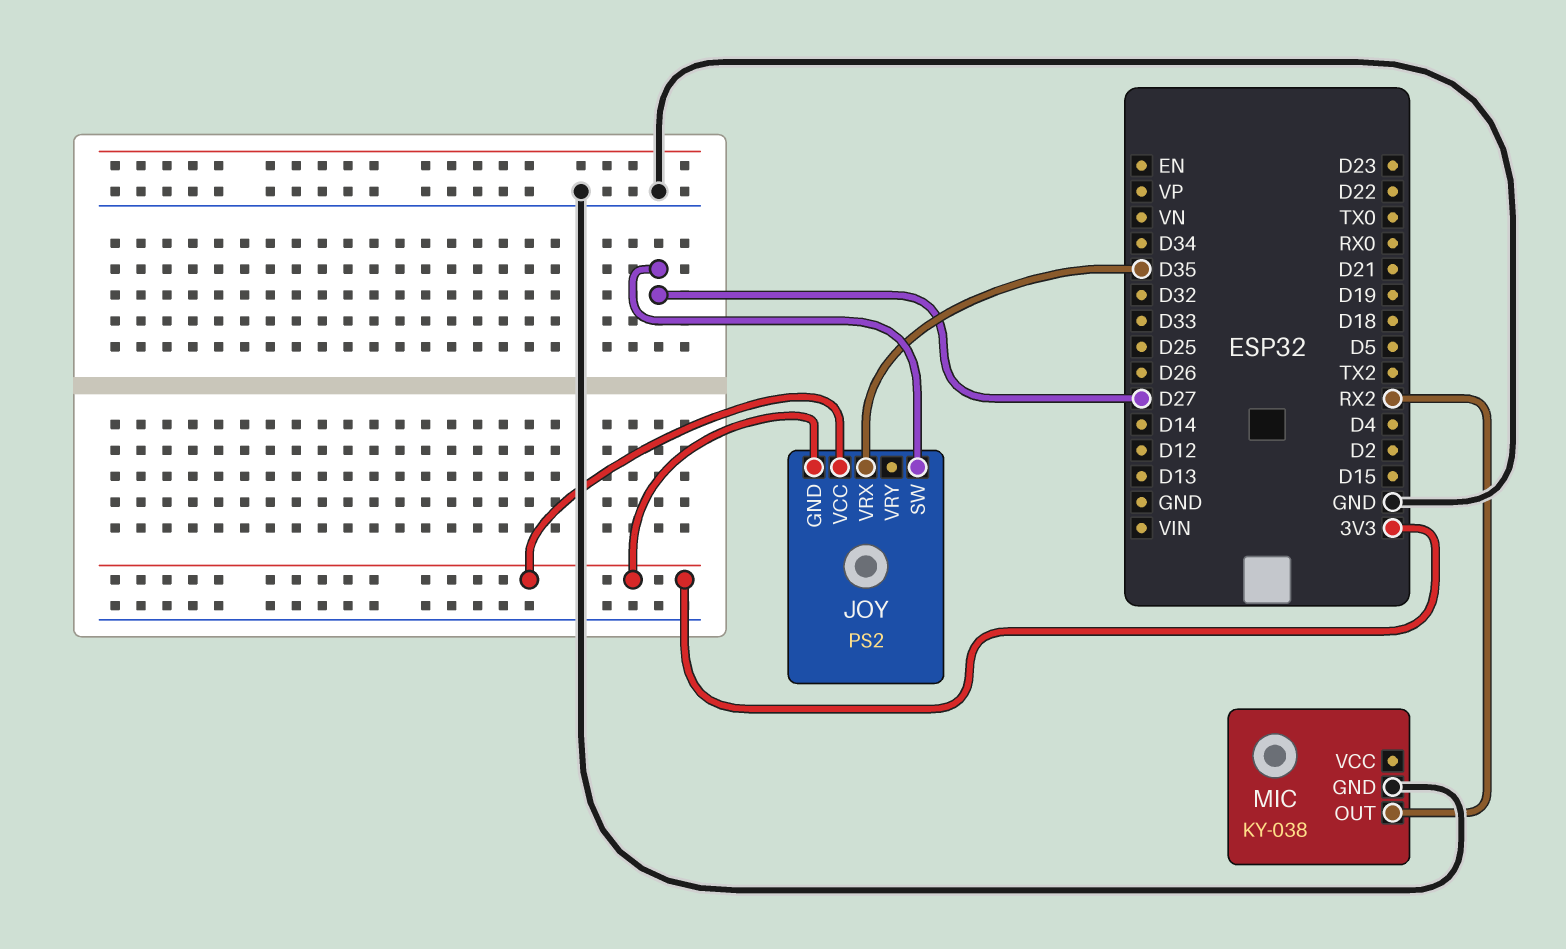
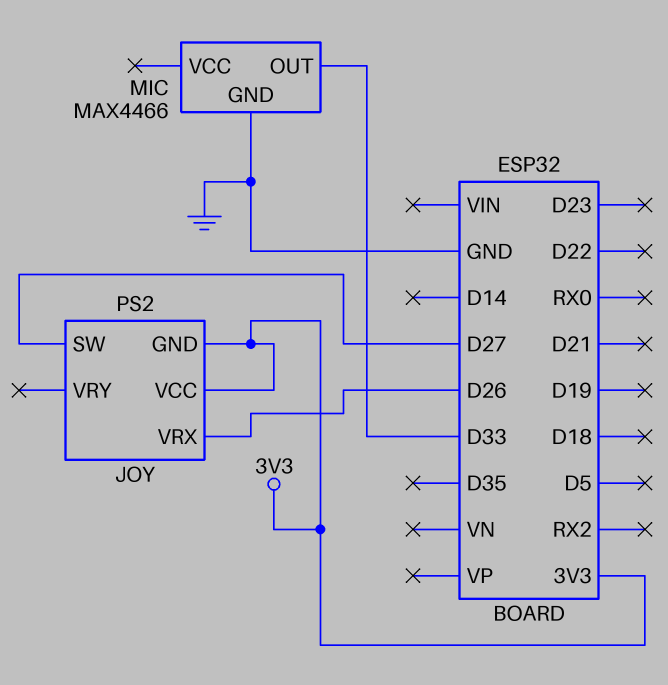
JOY pin VRX: D35 -> D26
MIC: KY-038 -> MAX4466
MIC pin OUT: RX2 -> D33

